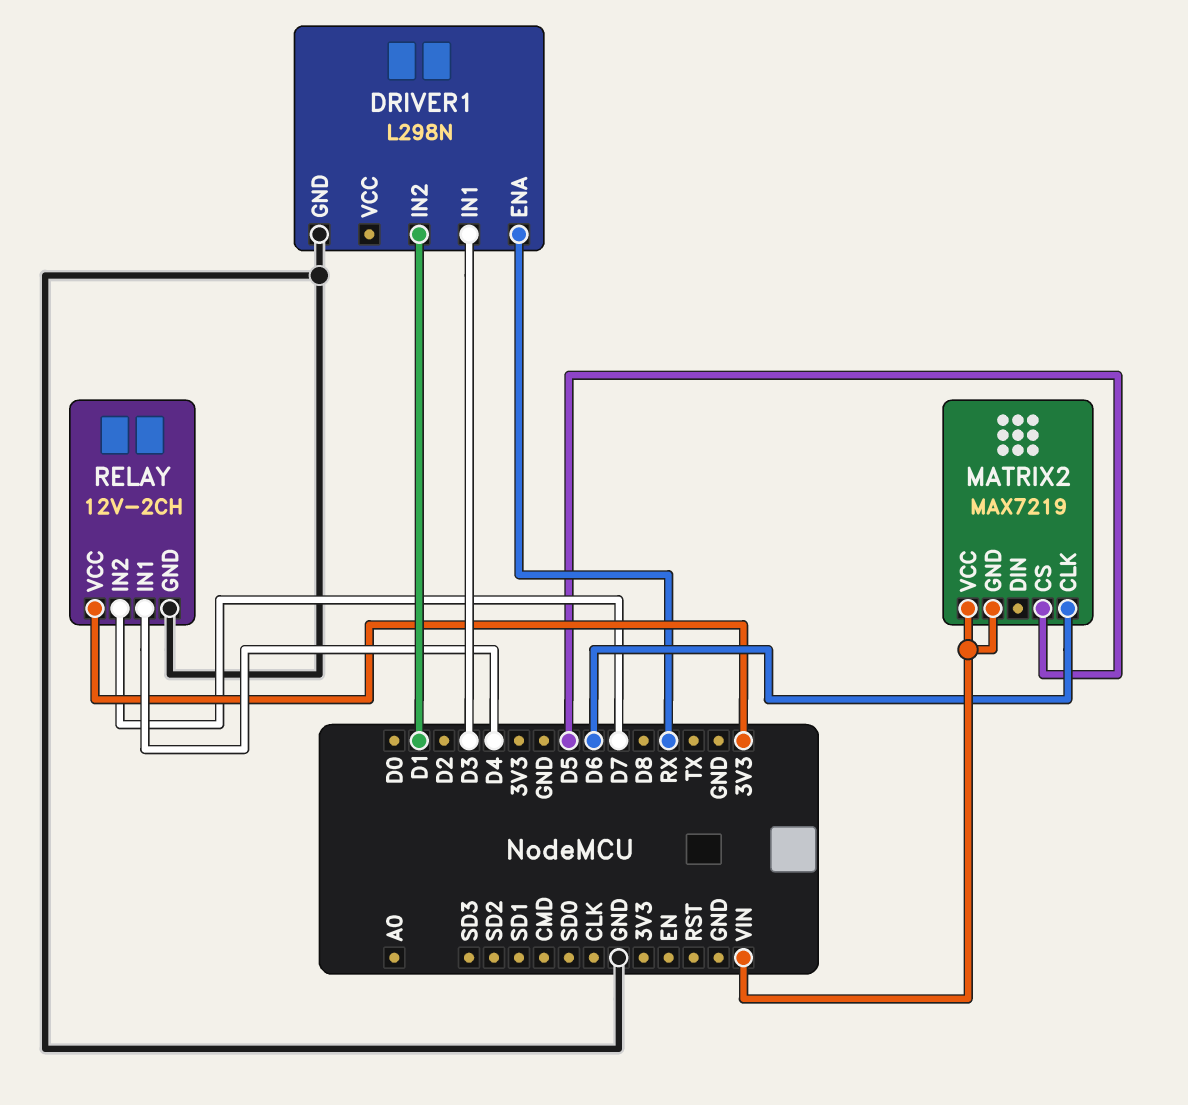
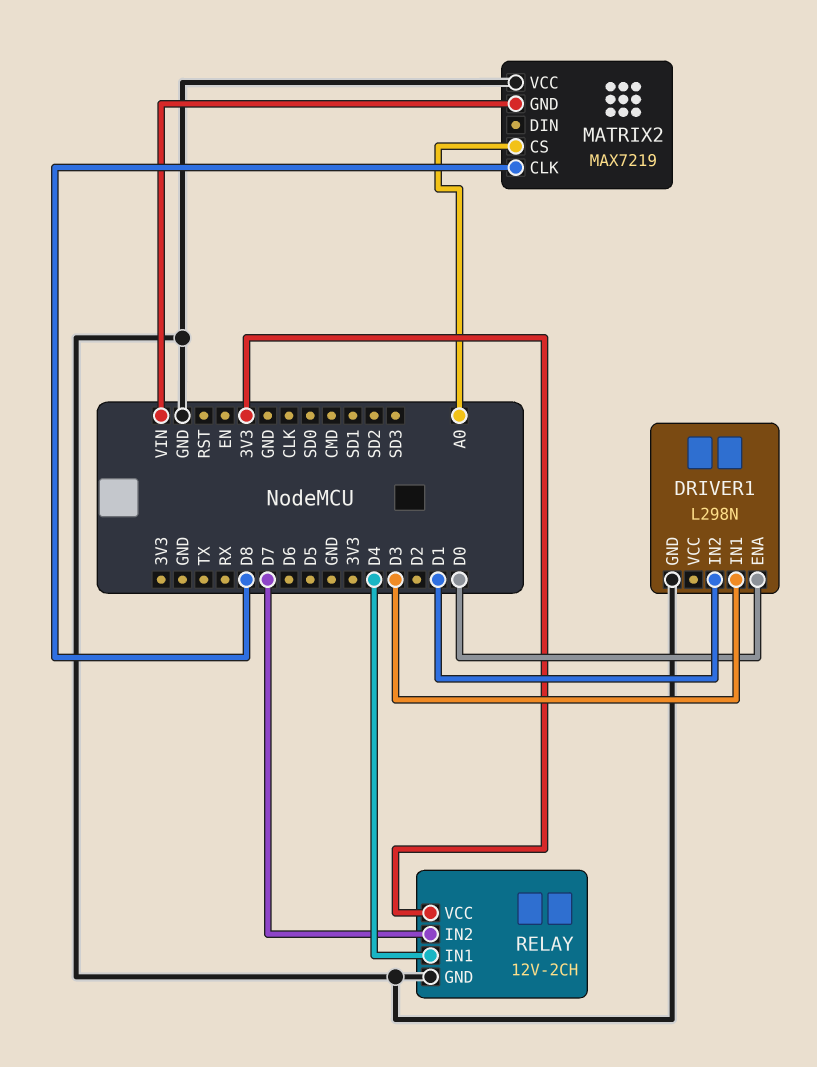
DRIVER1 pin ENA: RX -> D0
MATRIX2 pin CLK: D6 -> D8
MATRIX2 pin CS: D5 -> A0
MATRIX2 pin VCC: VIN -> GND

